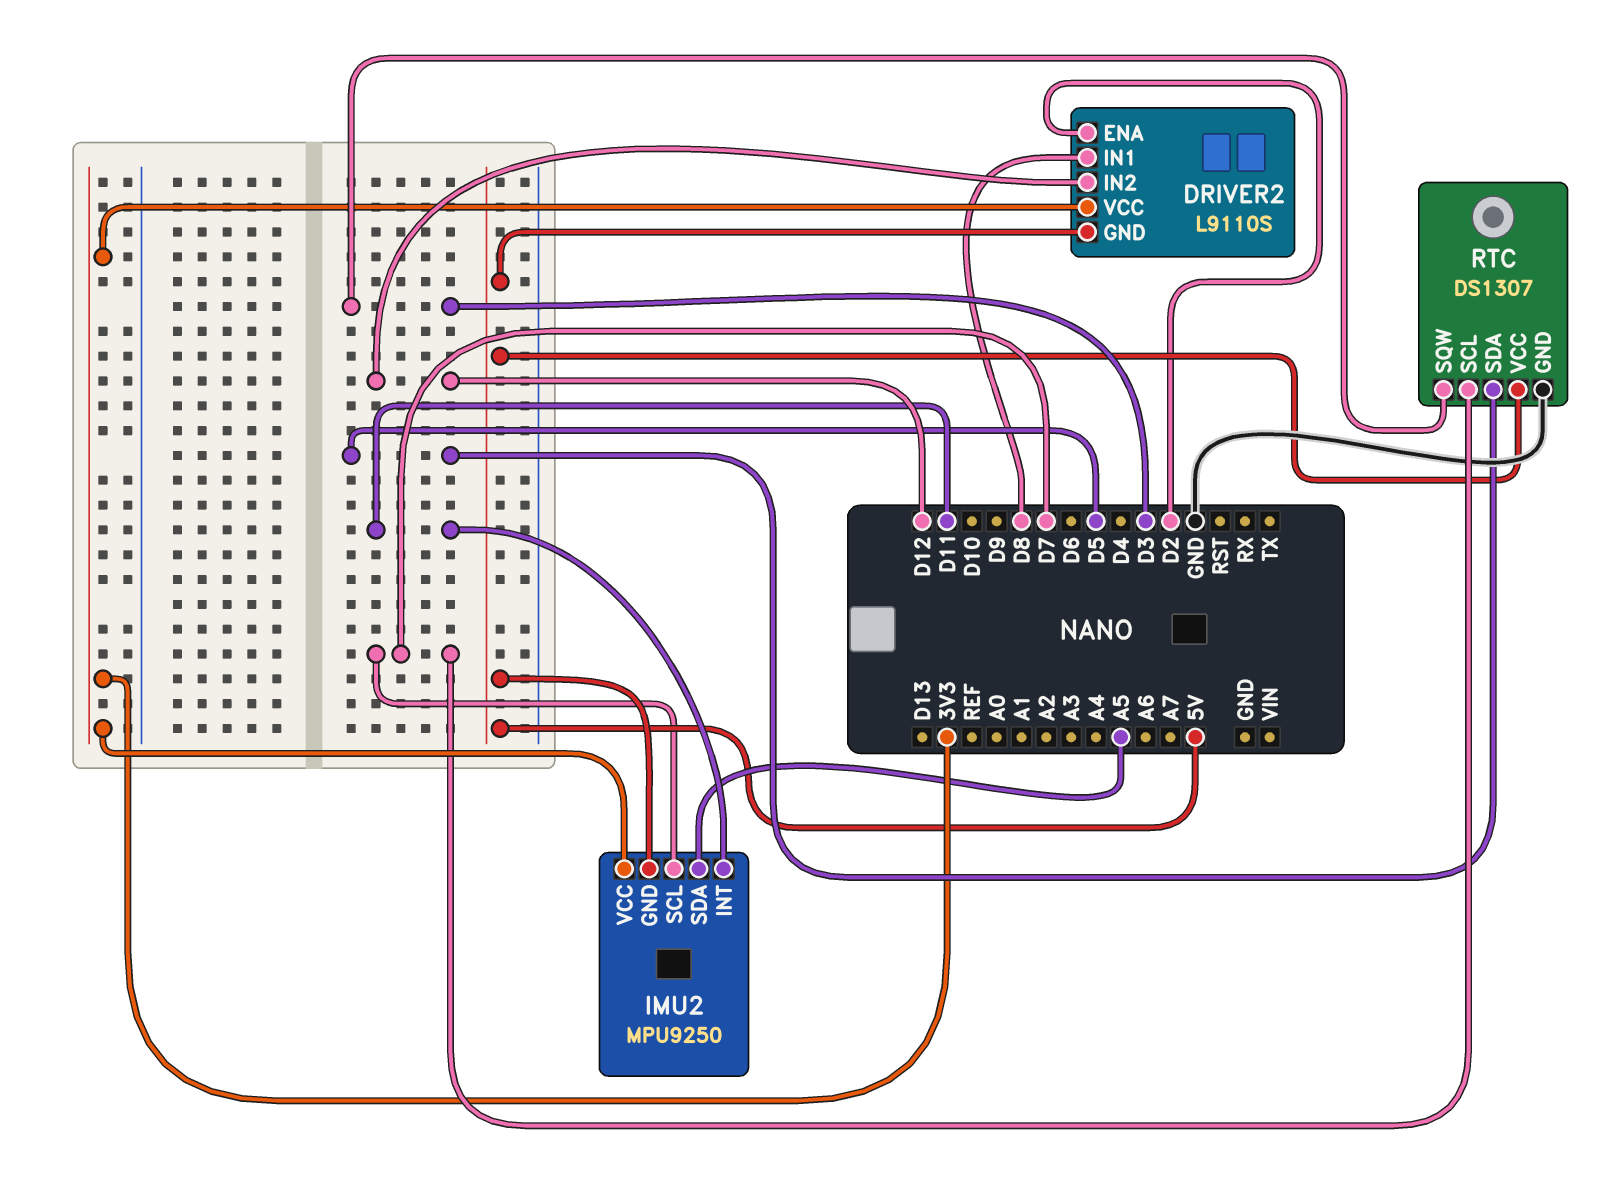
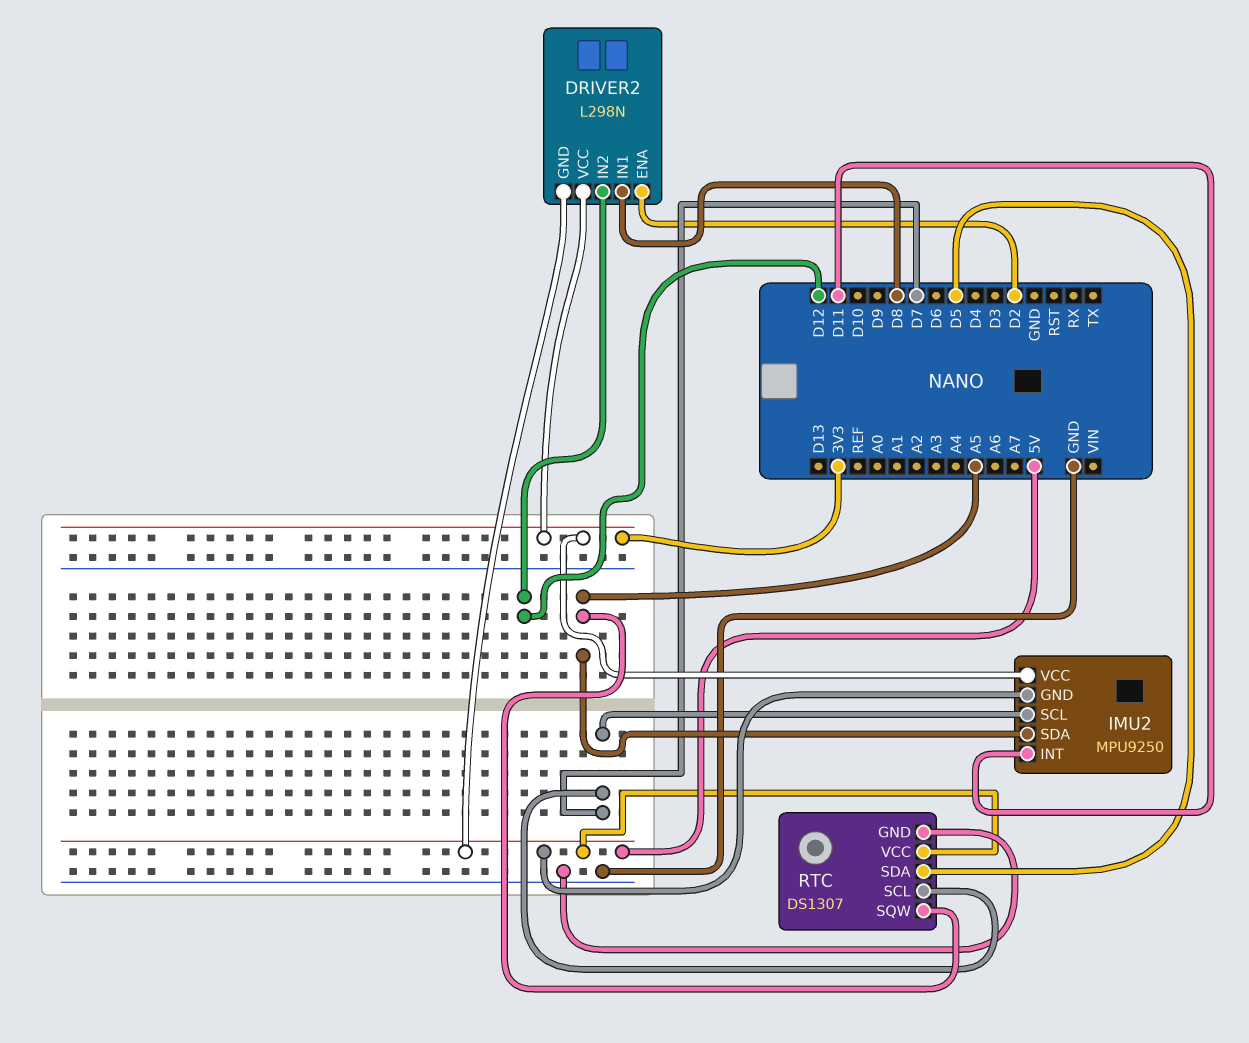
DRIVER2: L9110S -> L298N
RTC pin SQW: D3 -> A5

